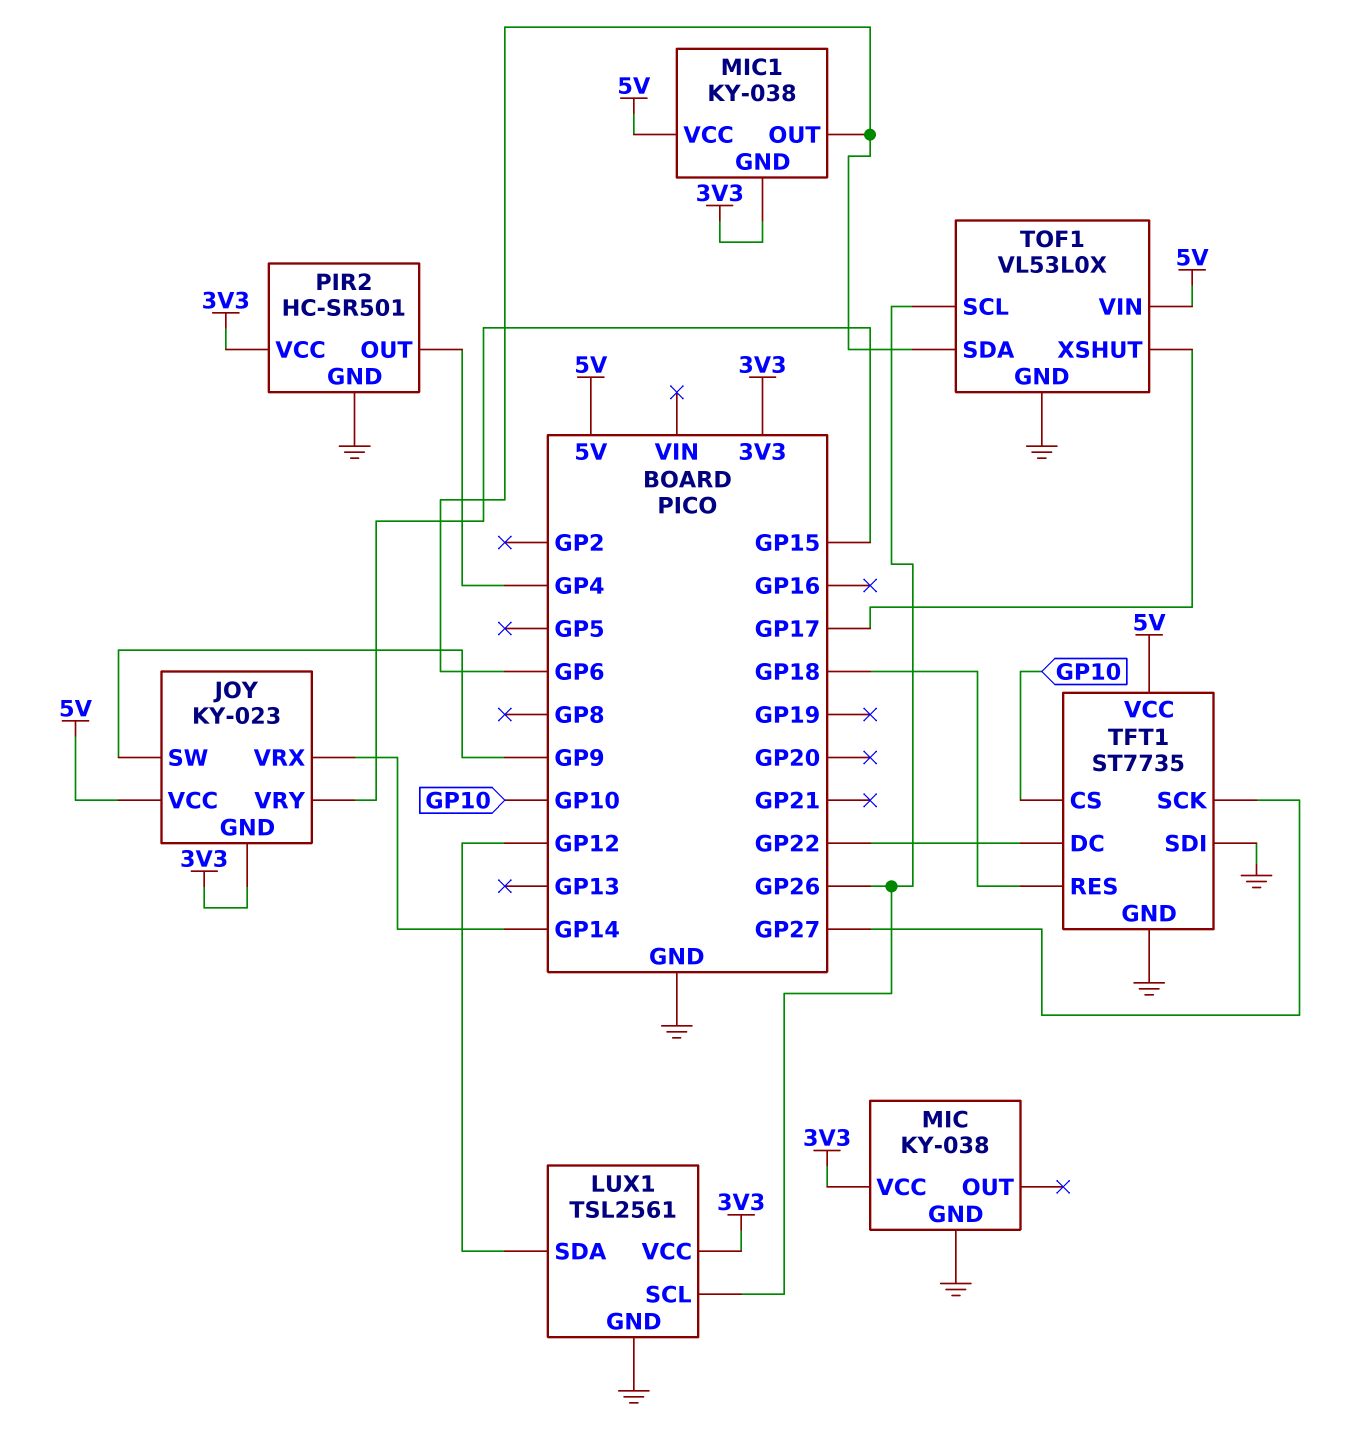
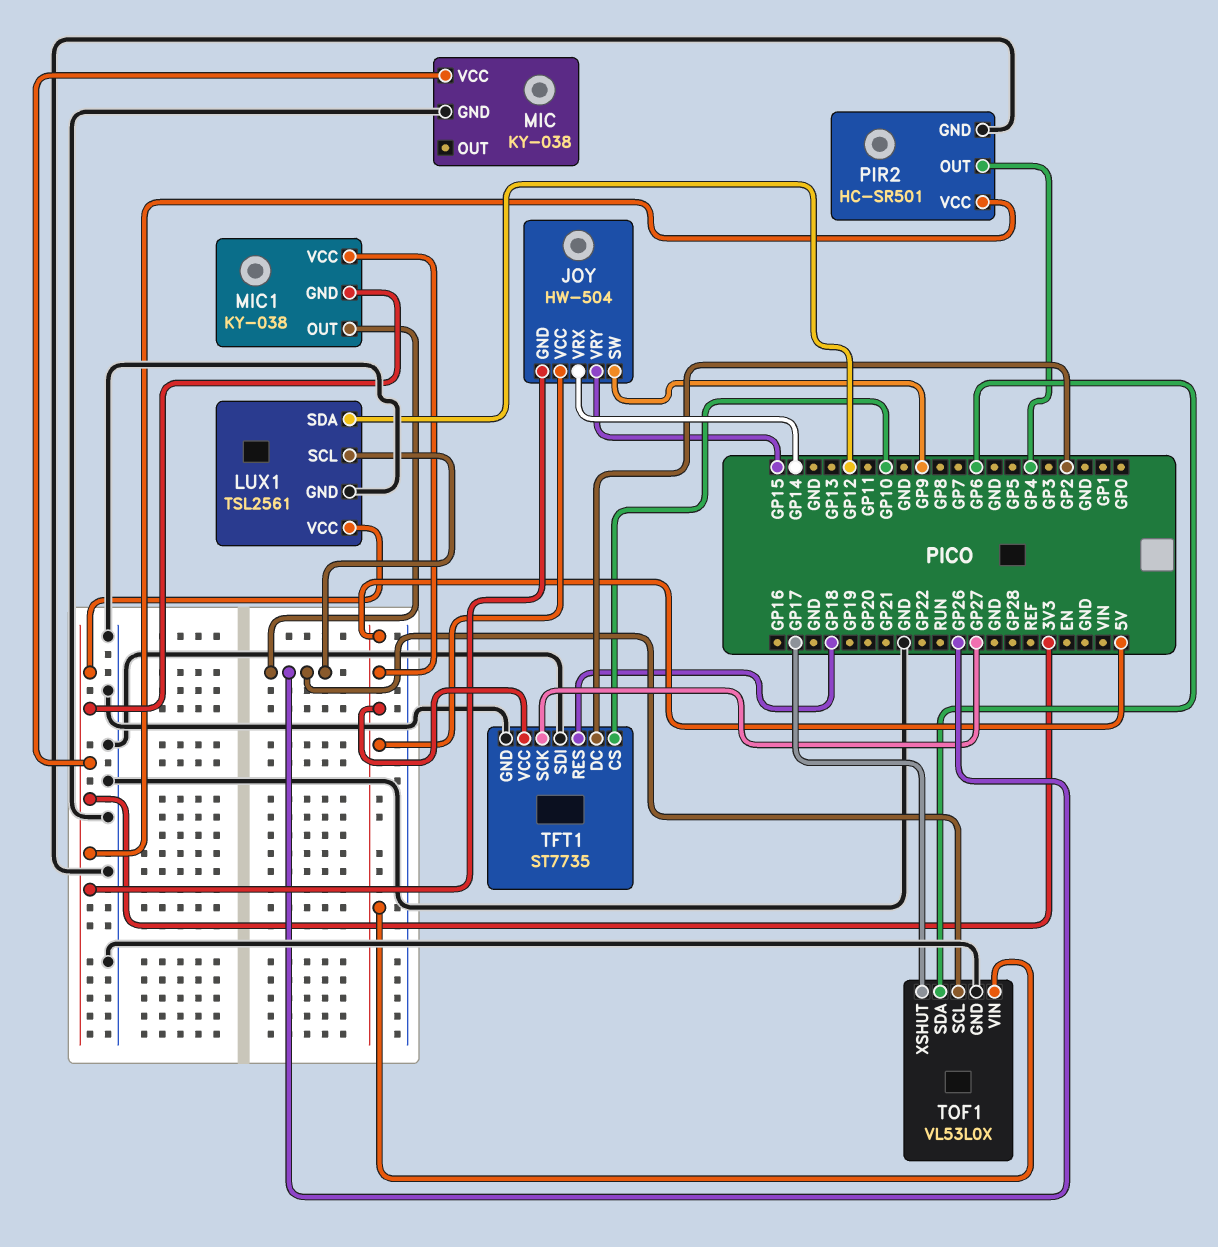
JOY: KY-023 -> HW-504
MIC1 pin OUT: GP6 -> GP26
TFT1 pin DC: GP22 -> GP2

